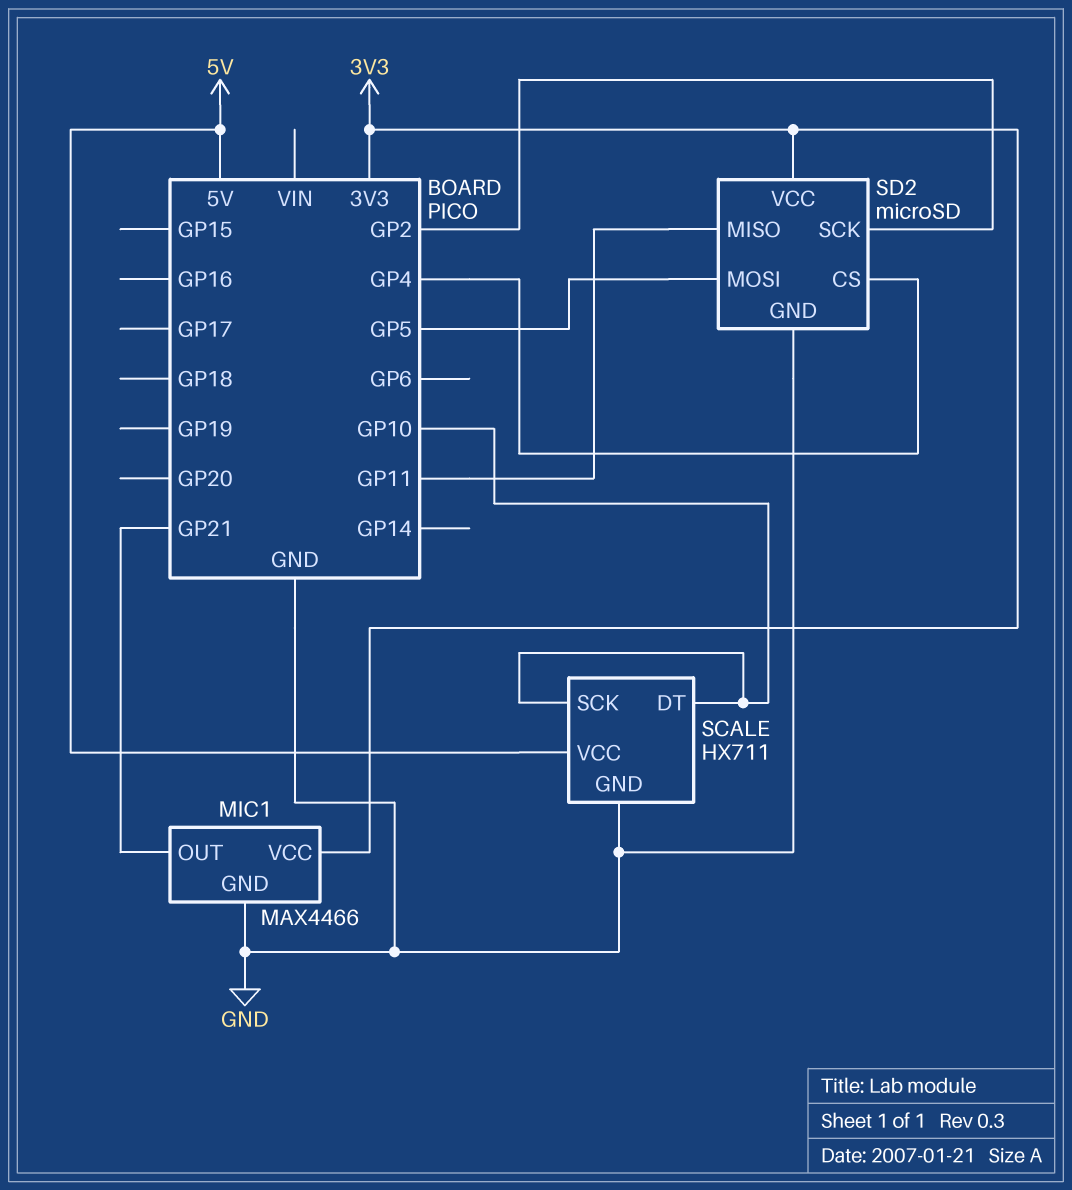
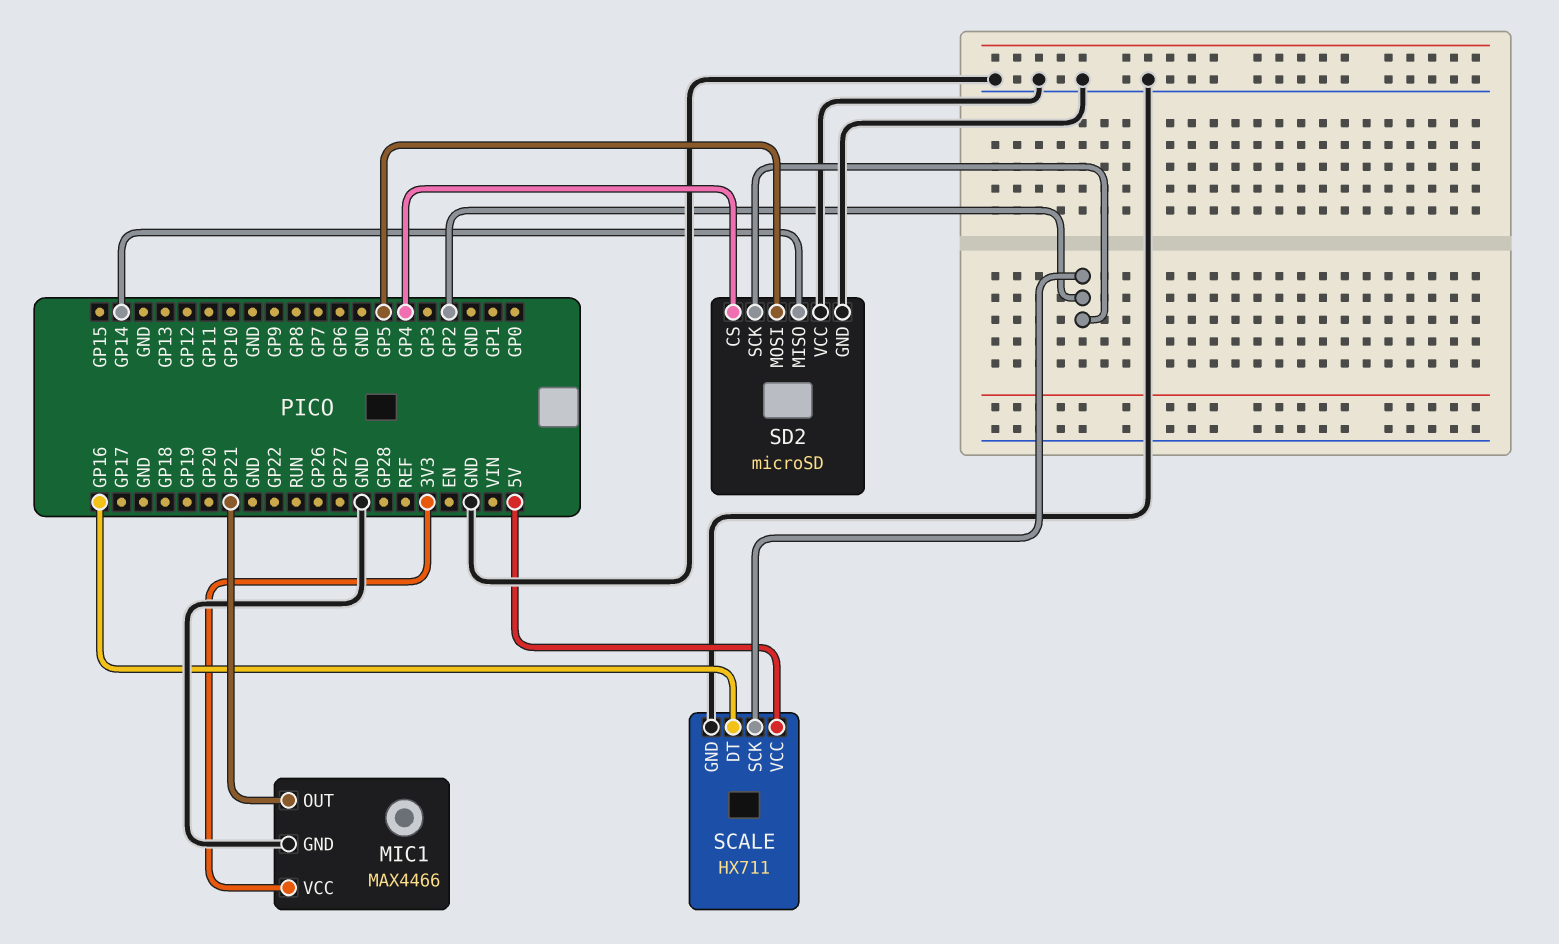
SCALE pin DT: GP10 -> GP16
SCALE pin SCK: GP10 -> GP2
SD2 pin MISO: GP11 -> GP14
SD2 pin VCC: 3V3 -> GND

